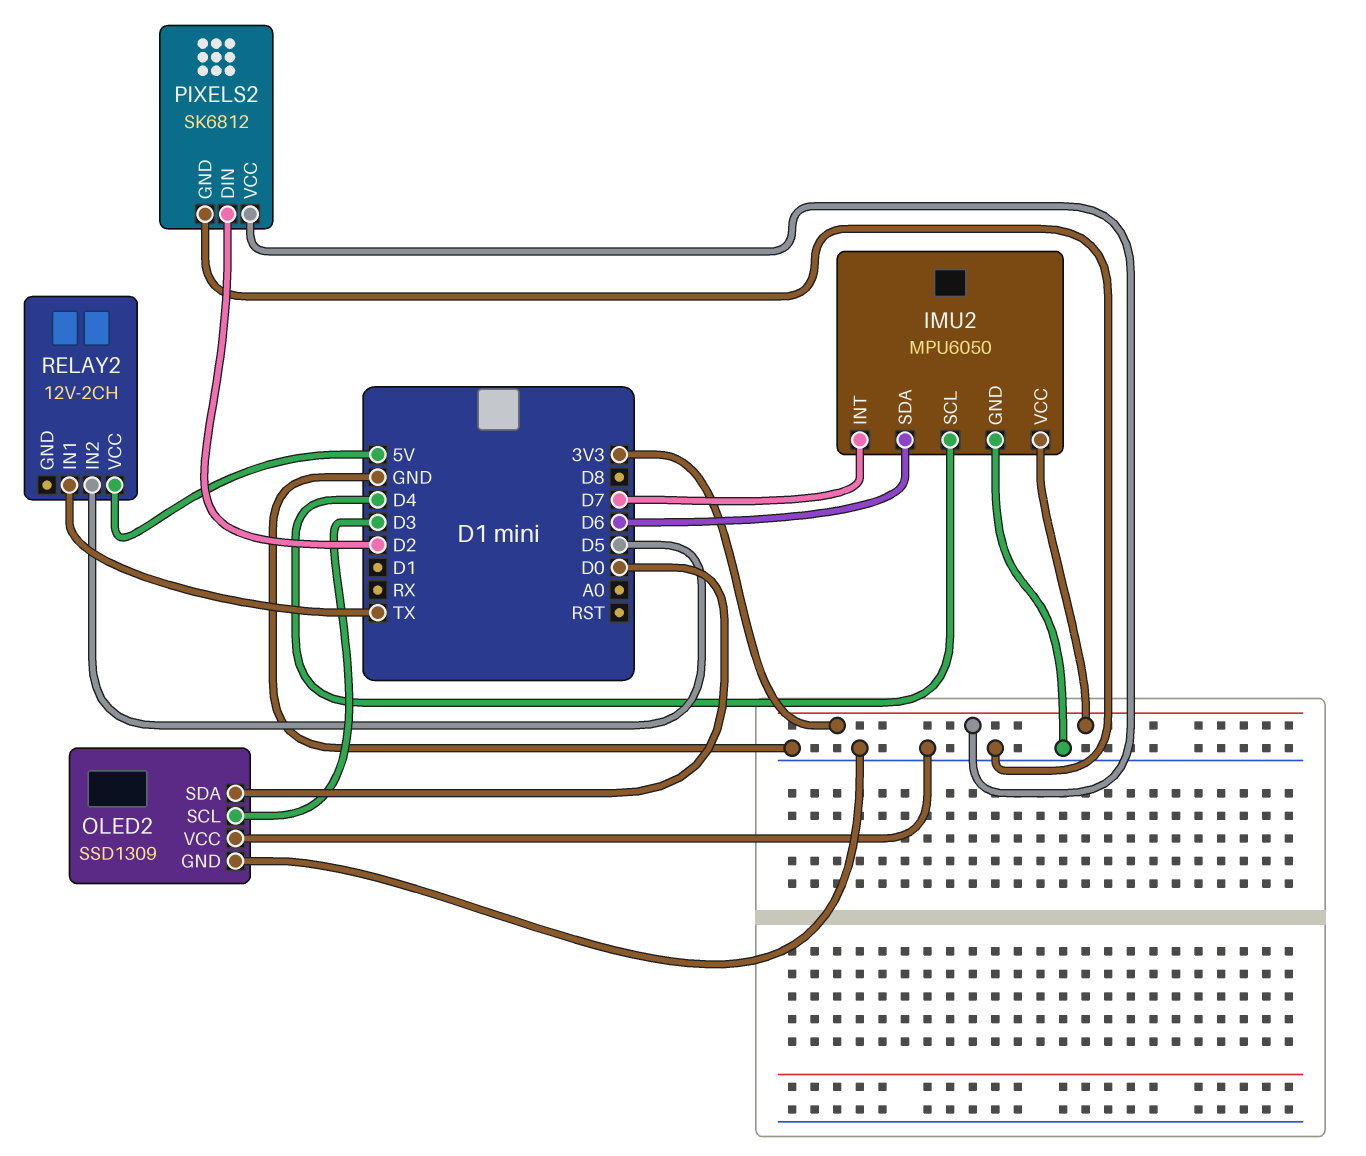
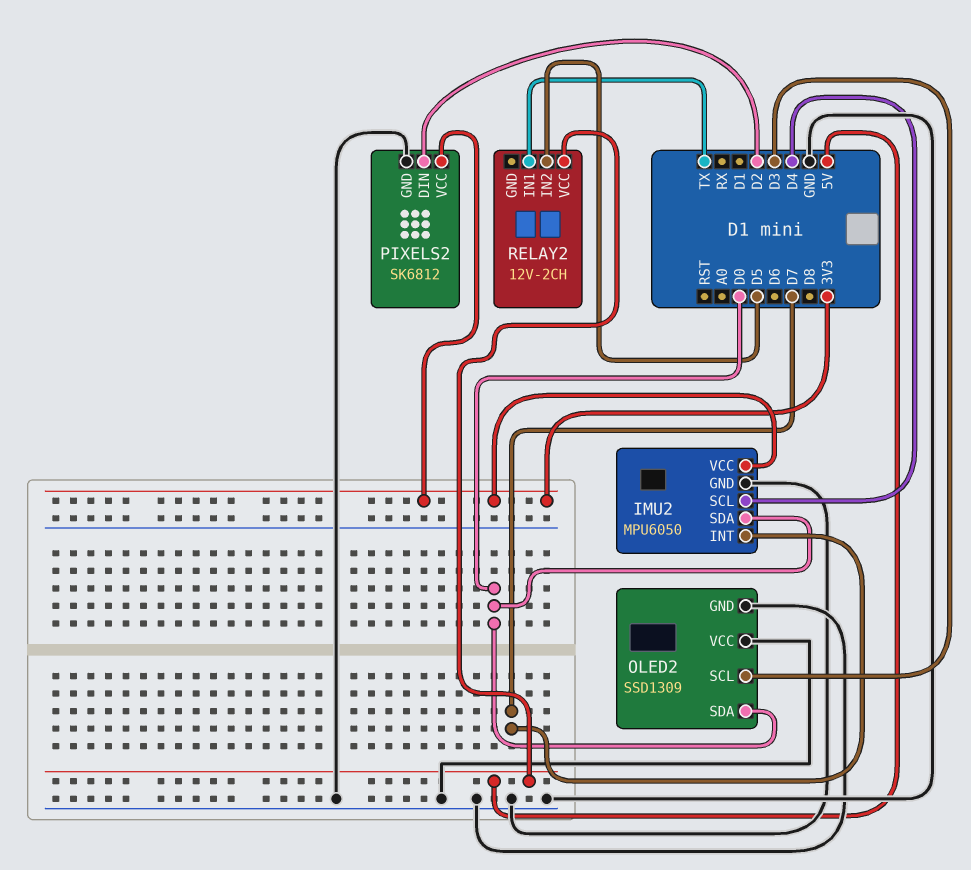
IMU2 pin SDA: D6 -> D0

